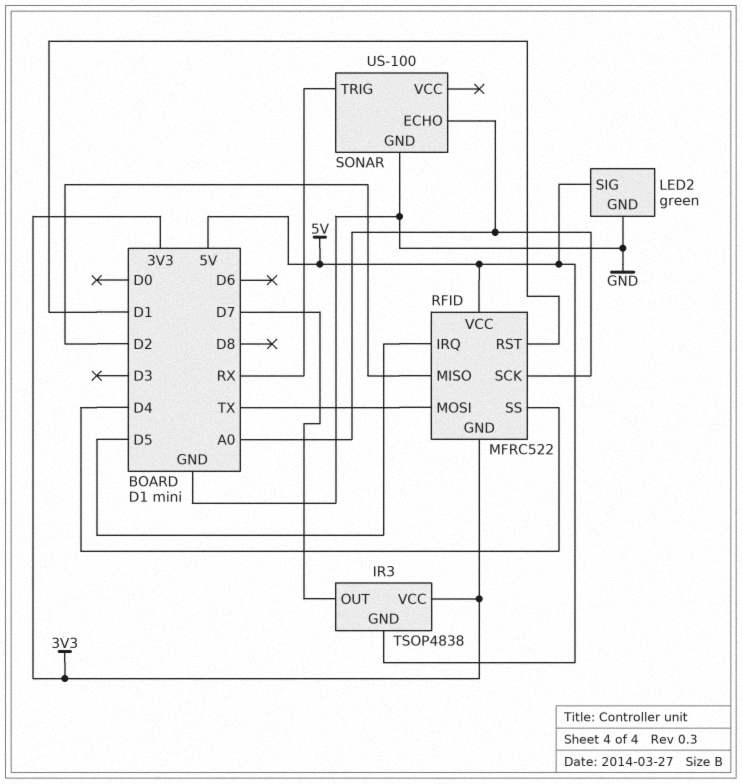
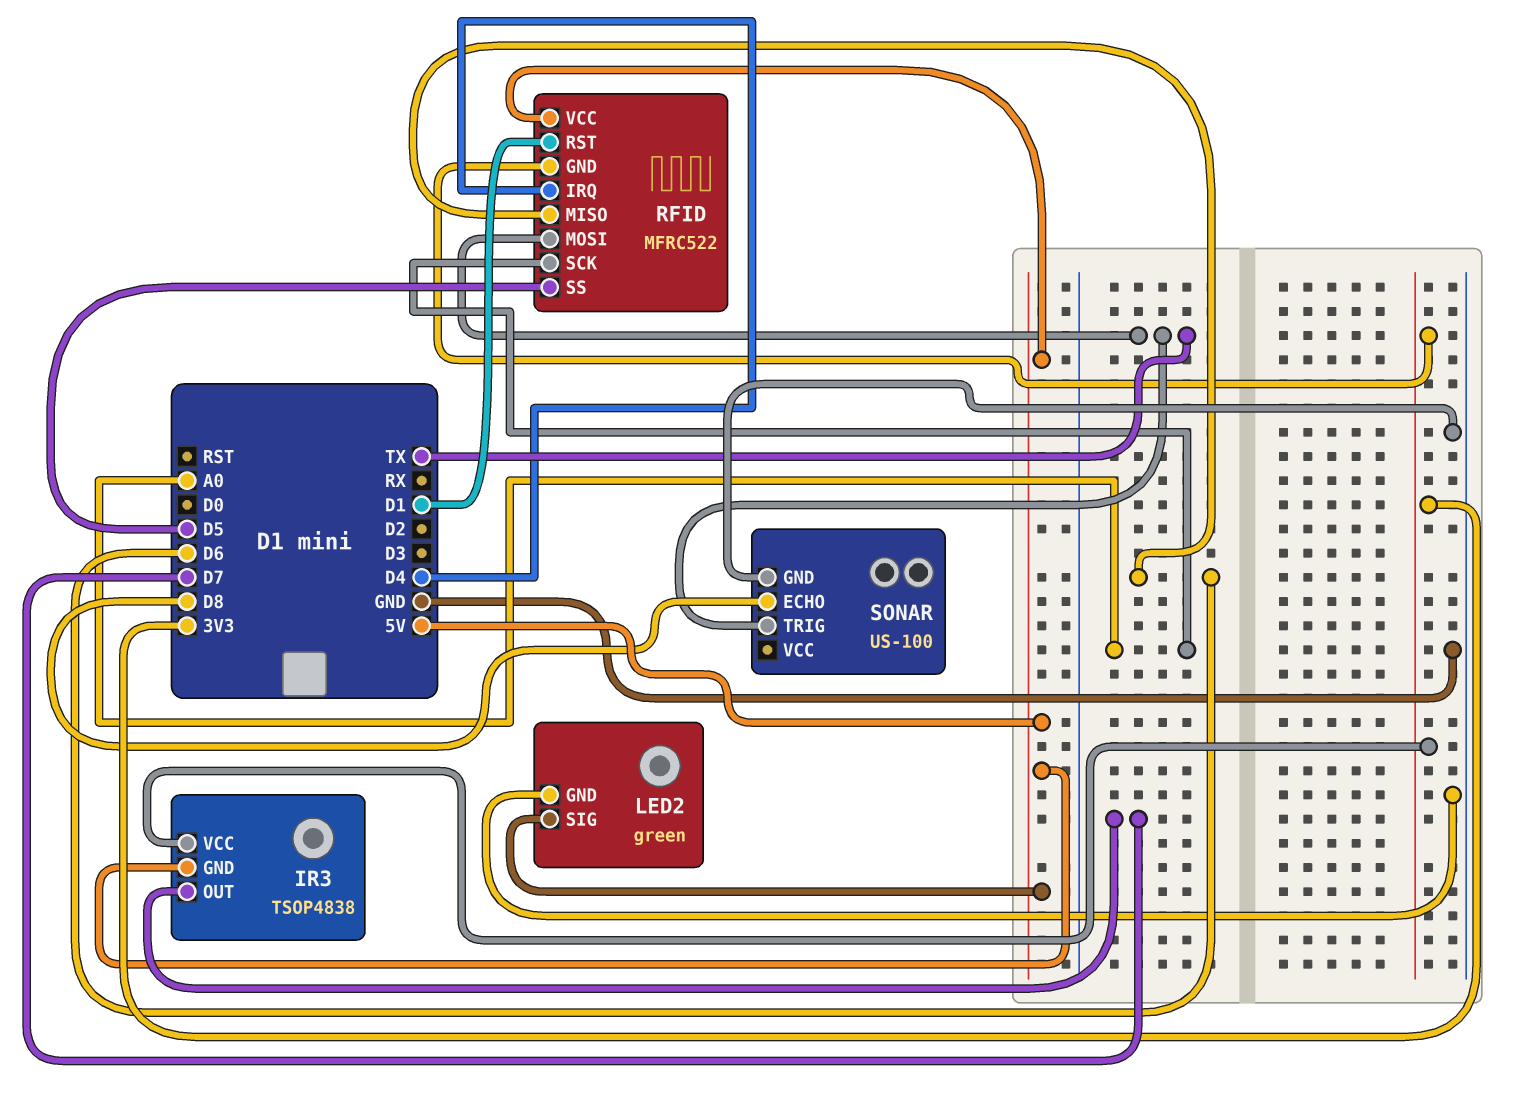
RFID pin IRQ: D5 -> D4
RFID pin MISO: D2 -> D6
RFID pin SS: D4 -> D5
SONAR pin ECHO: A0 -> D8
SONAR pin TRIG: RX -> TX

